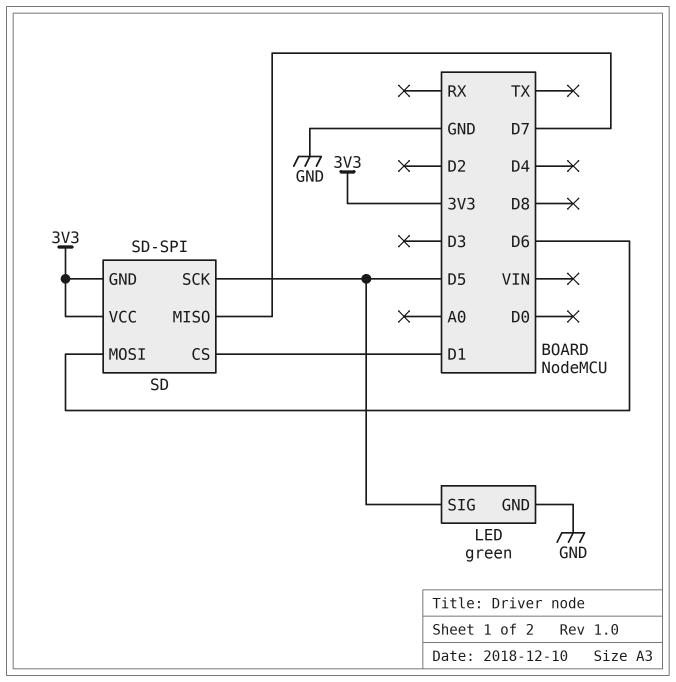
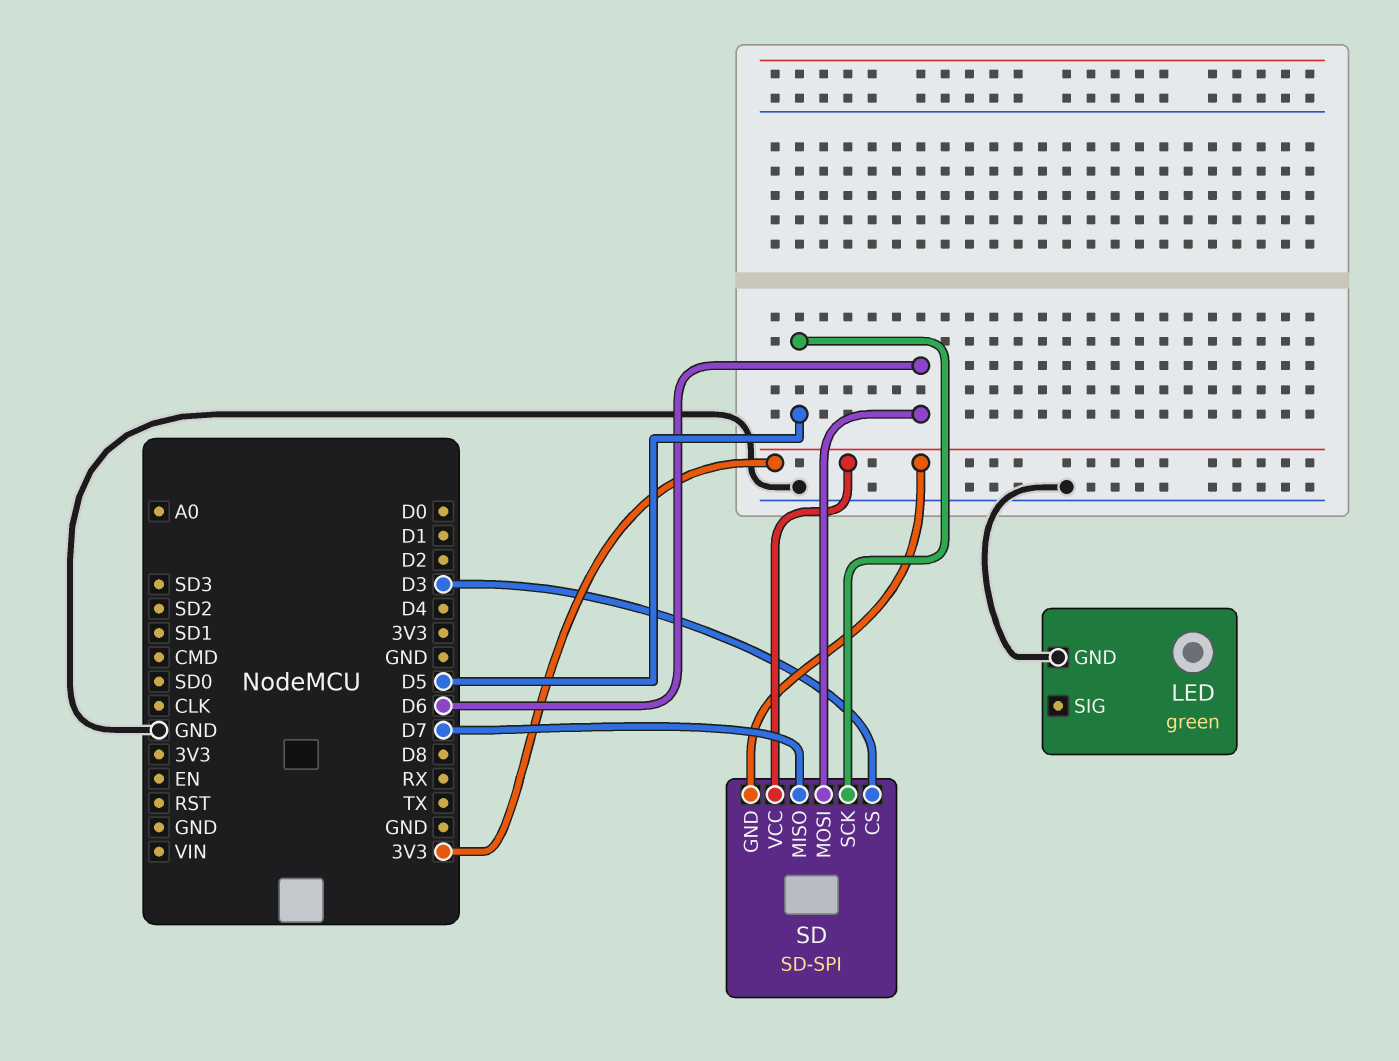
LED pin SIG: D5 -> none
SD pin CS: D1 -> D3

